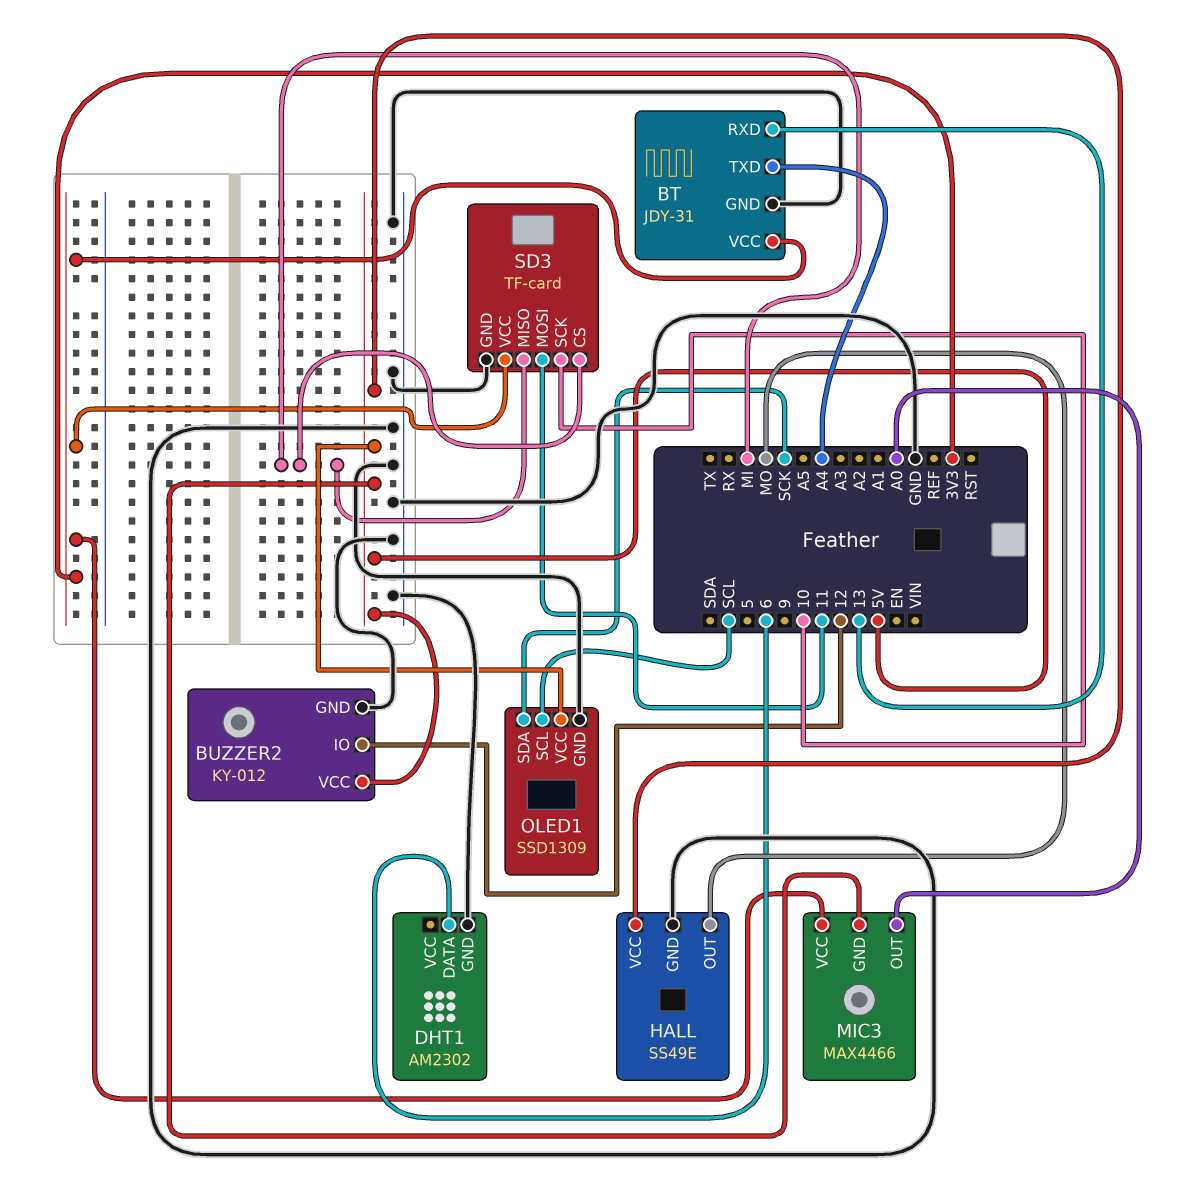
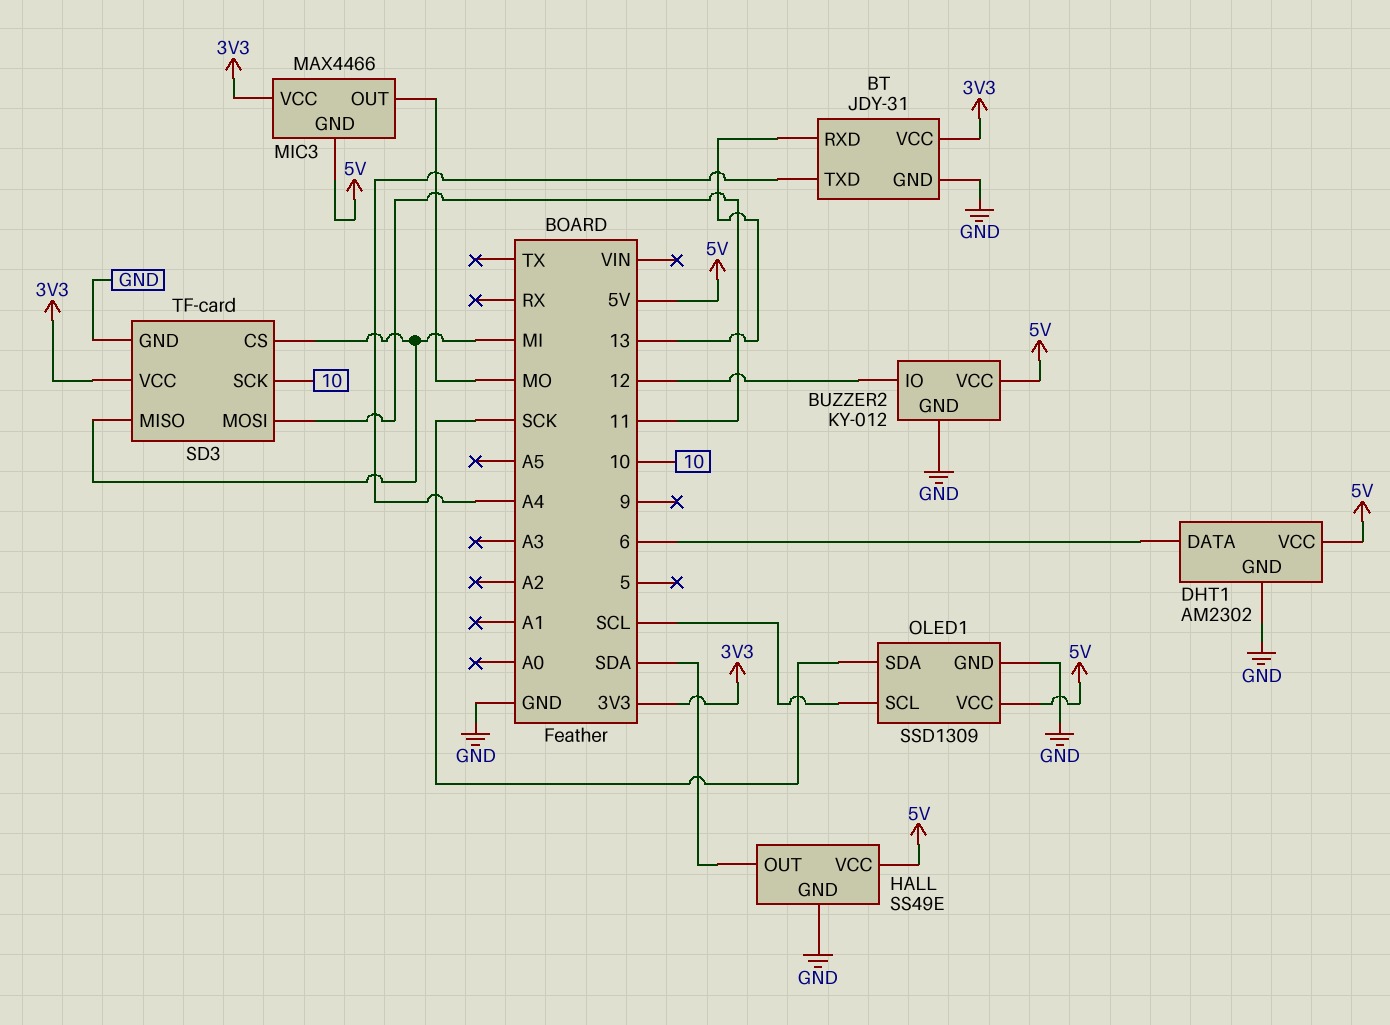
DHT1 pin VCC: none -> 5V
HALL pin OUT: MO -> SDA
MIC3 pin OUT: A0 -> MO

